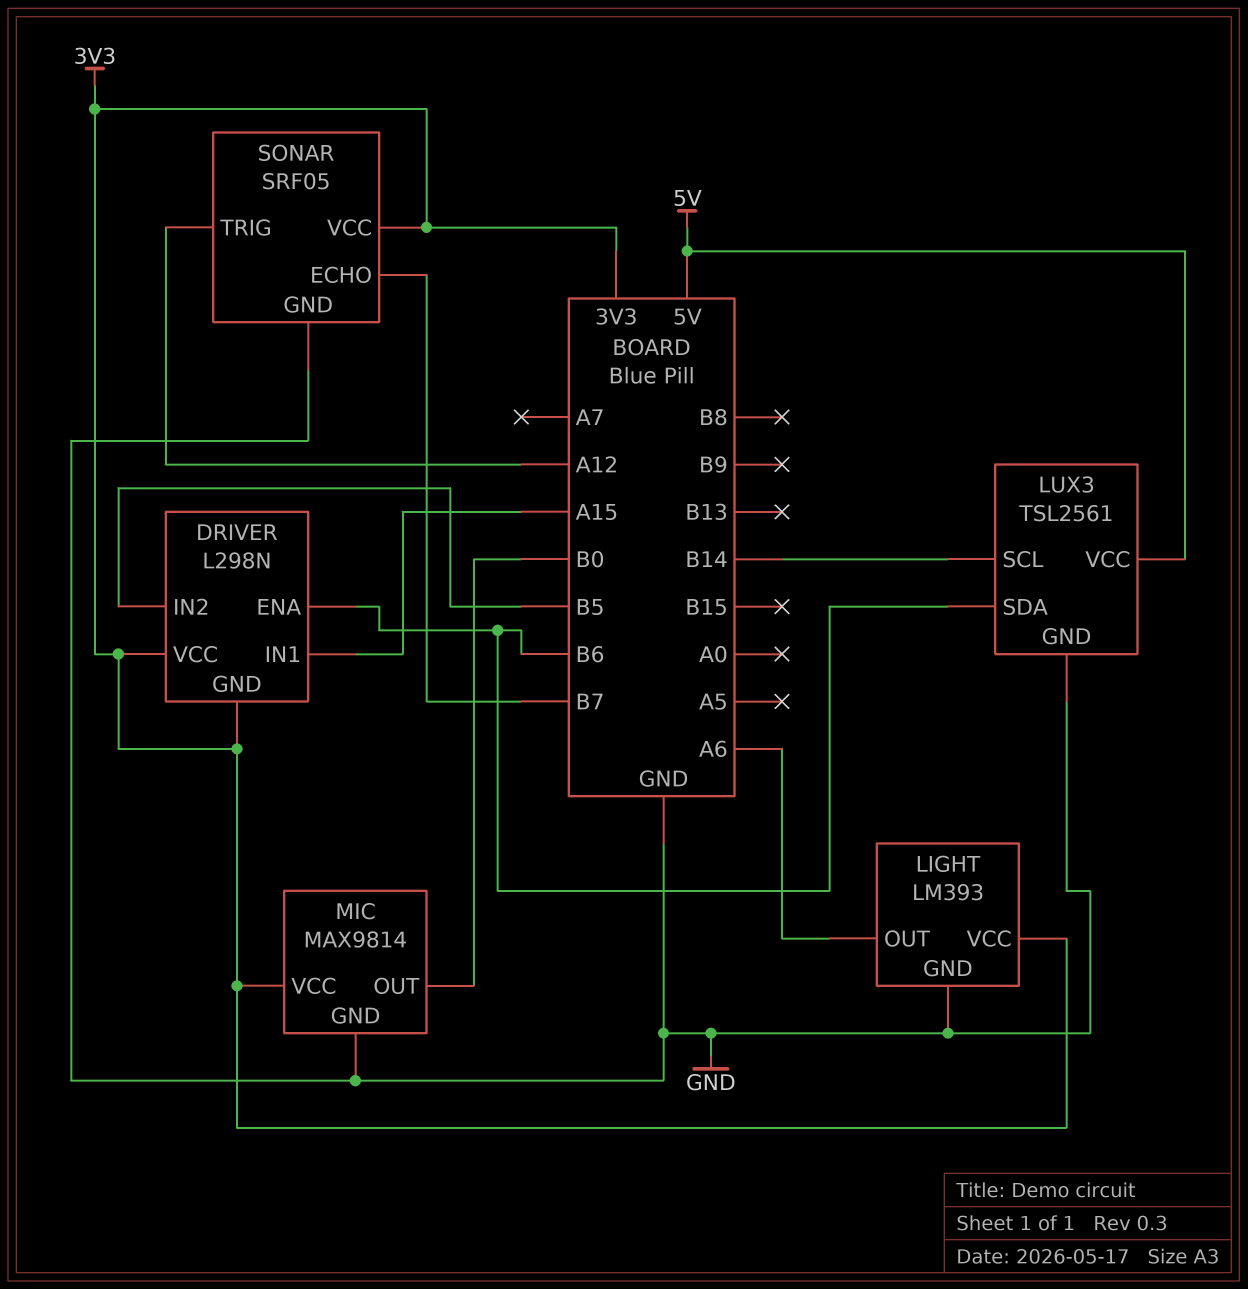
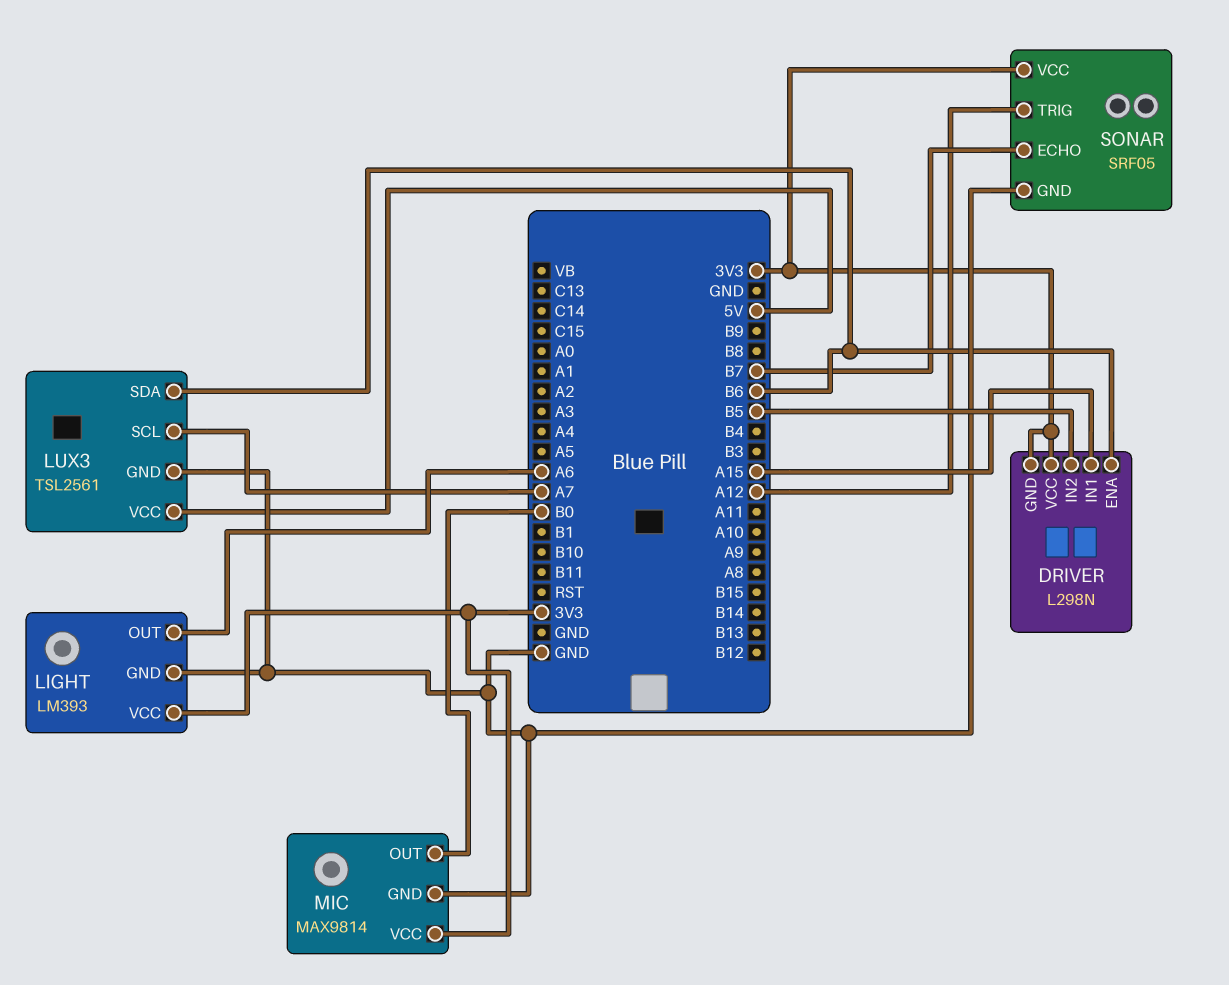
LUX3 pin SCL: B14 -> A7

